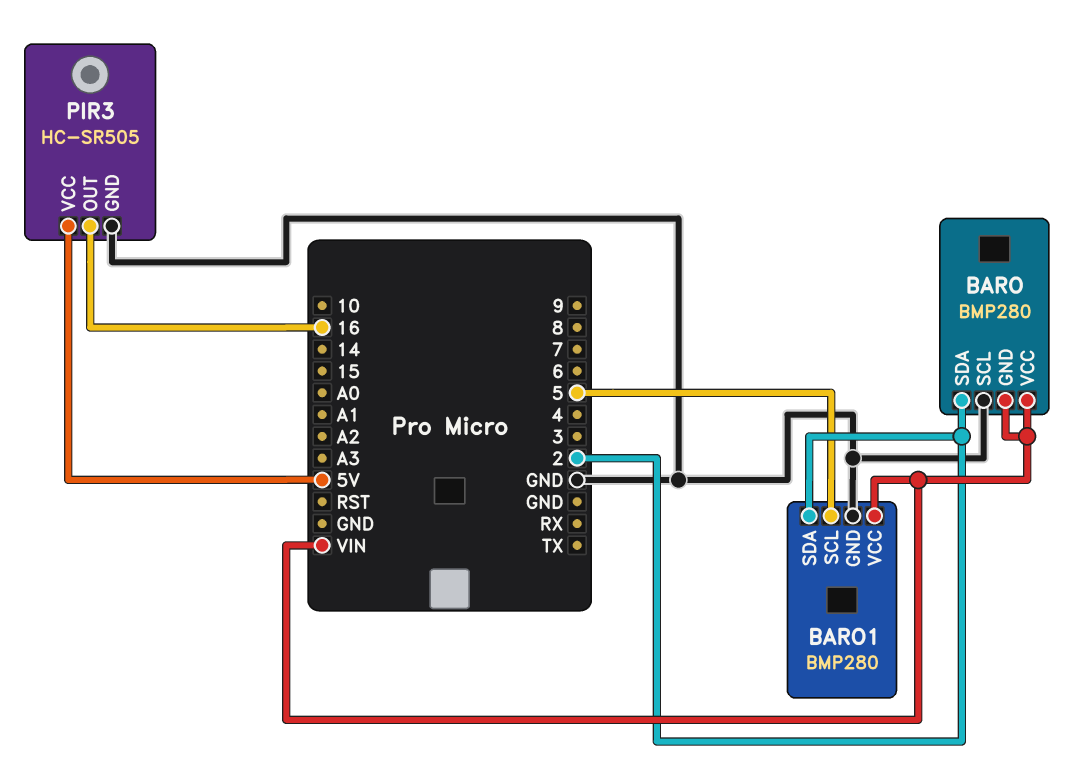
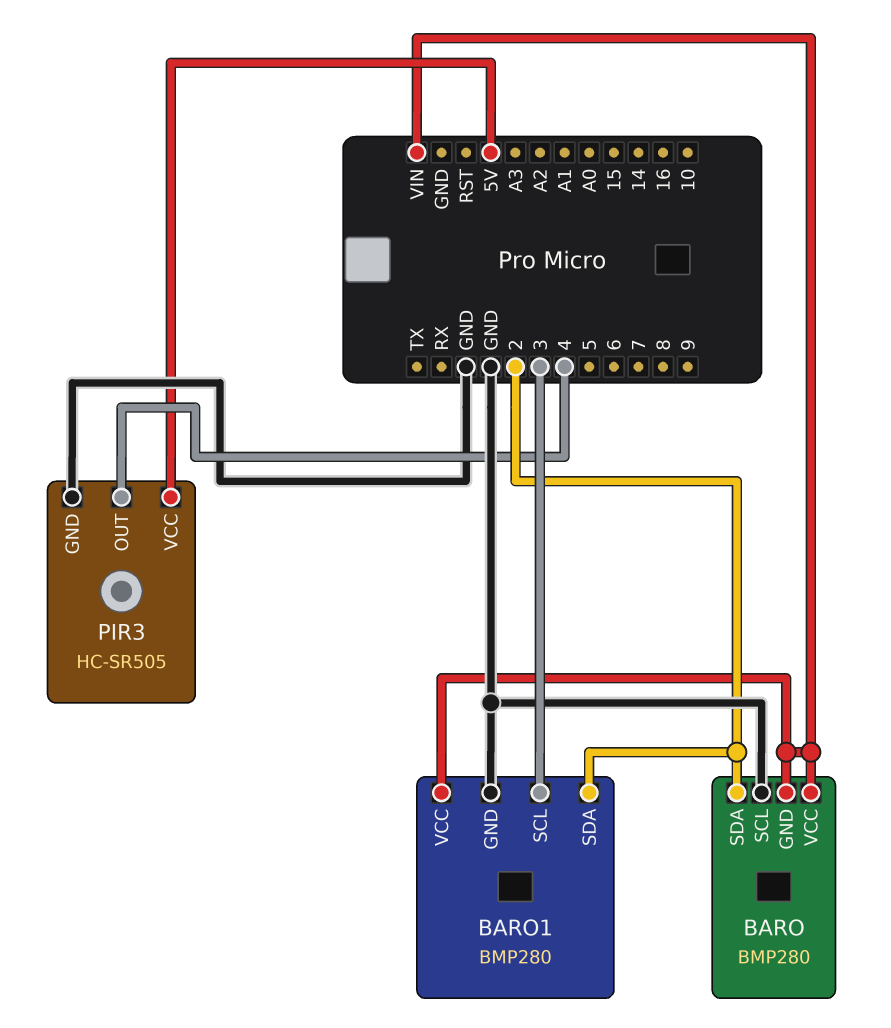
BARO1 pin SCL: 5 -> 3
PIR3 pin OUT: 16 -> 4

